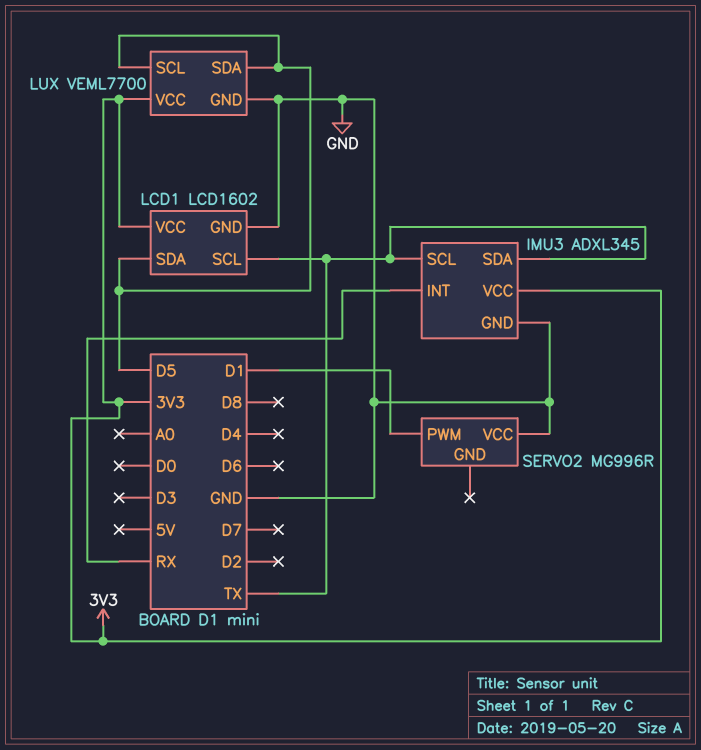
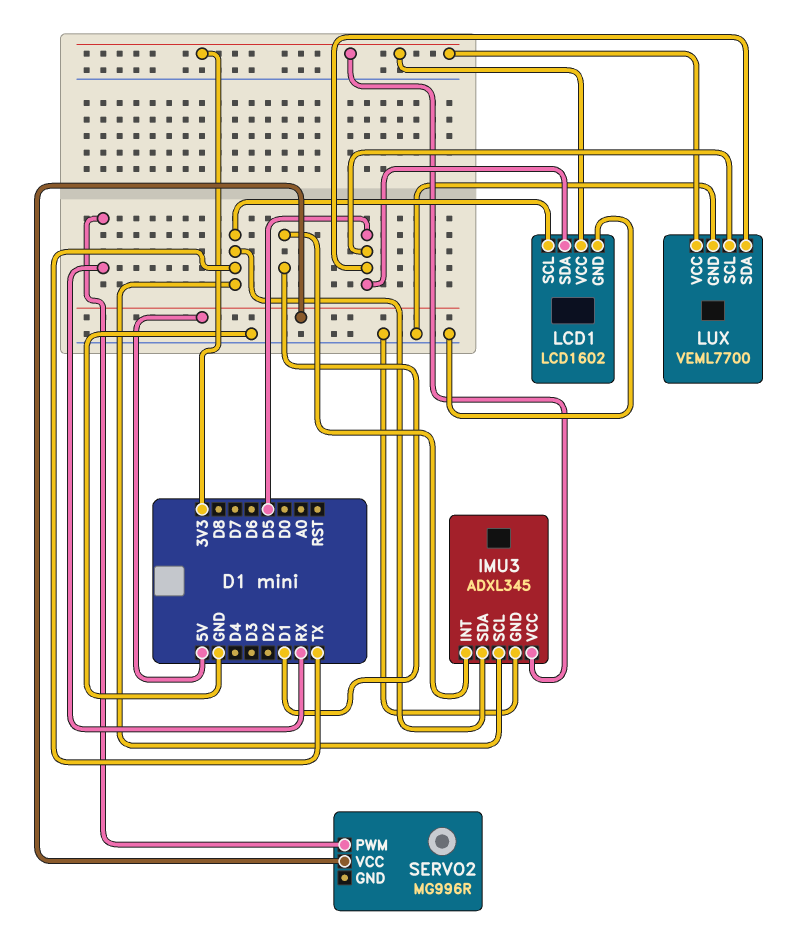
IMU3 pin INT: RX -> D1
SERVO2 pin PWM: D1 -> RX
SERVO2 pin VCC: GND -> 5V

